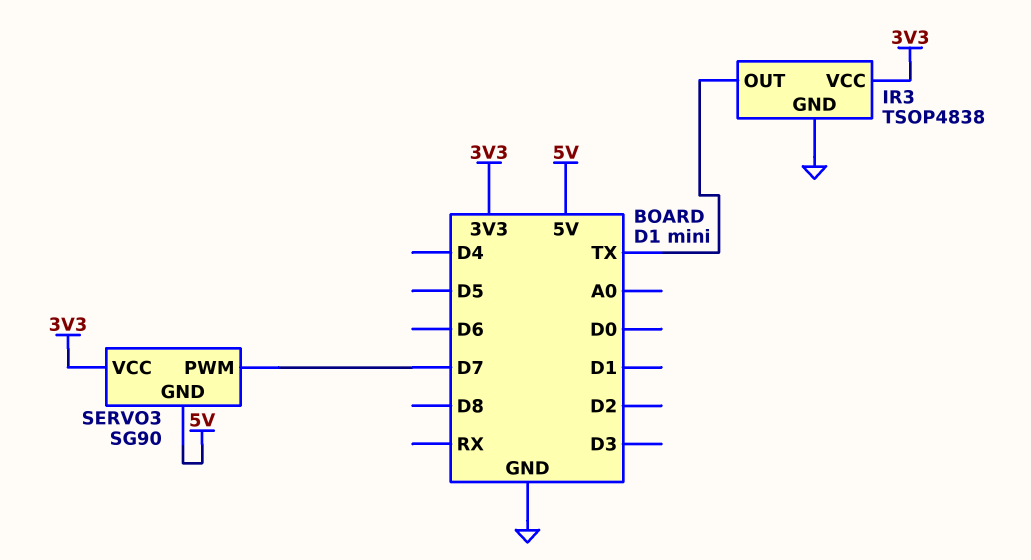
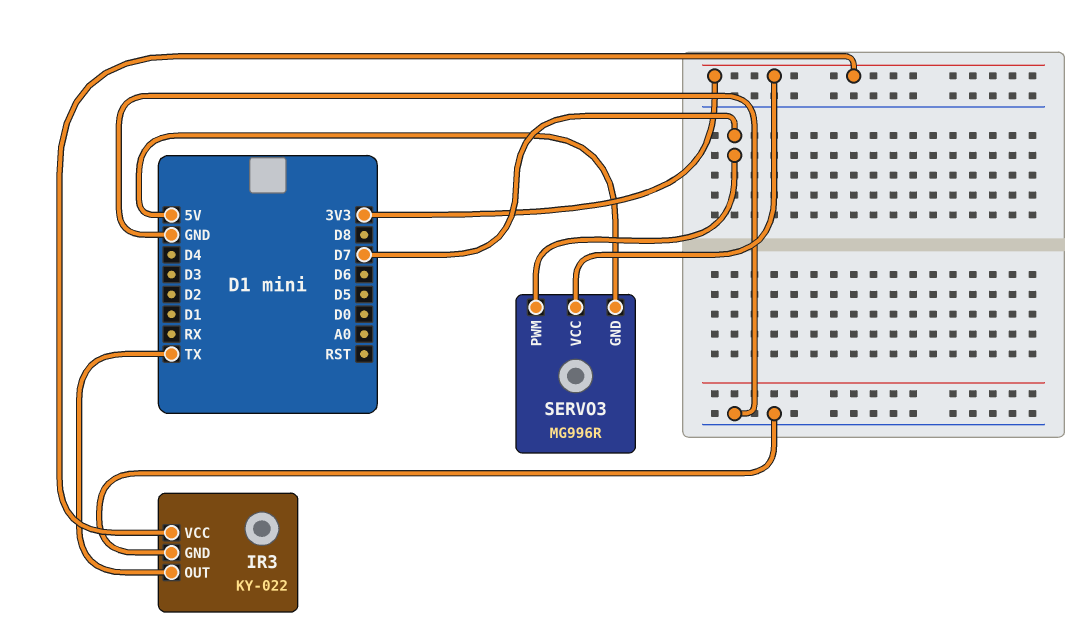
IR3: TSOP4838 -> KY-022
SERVO3: SG90 -> MG996R

